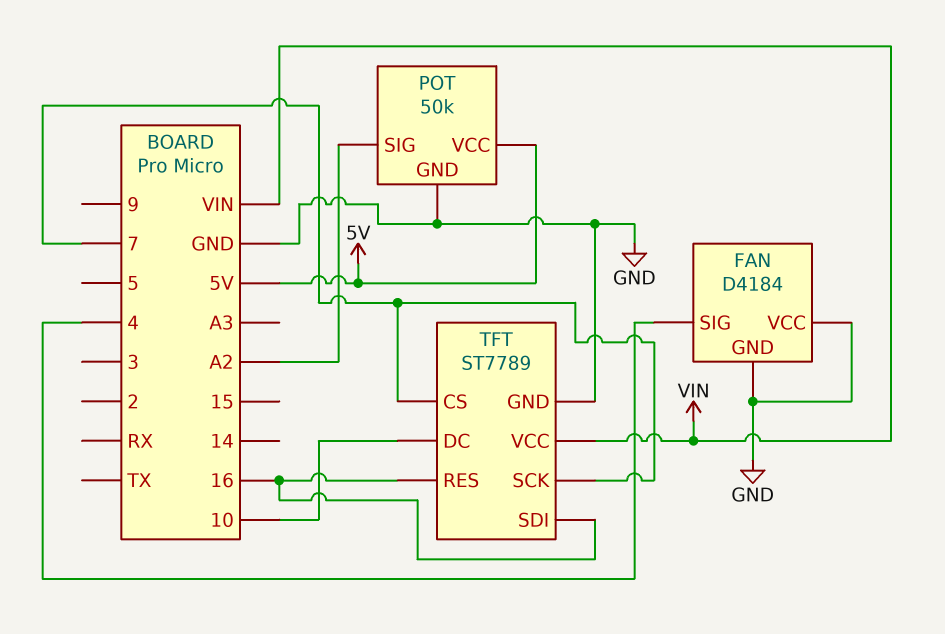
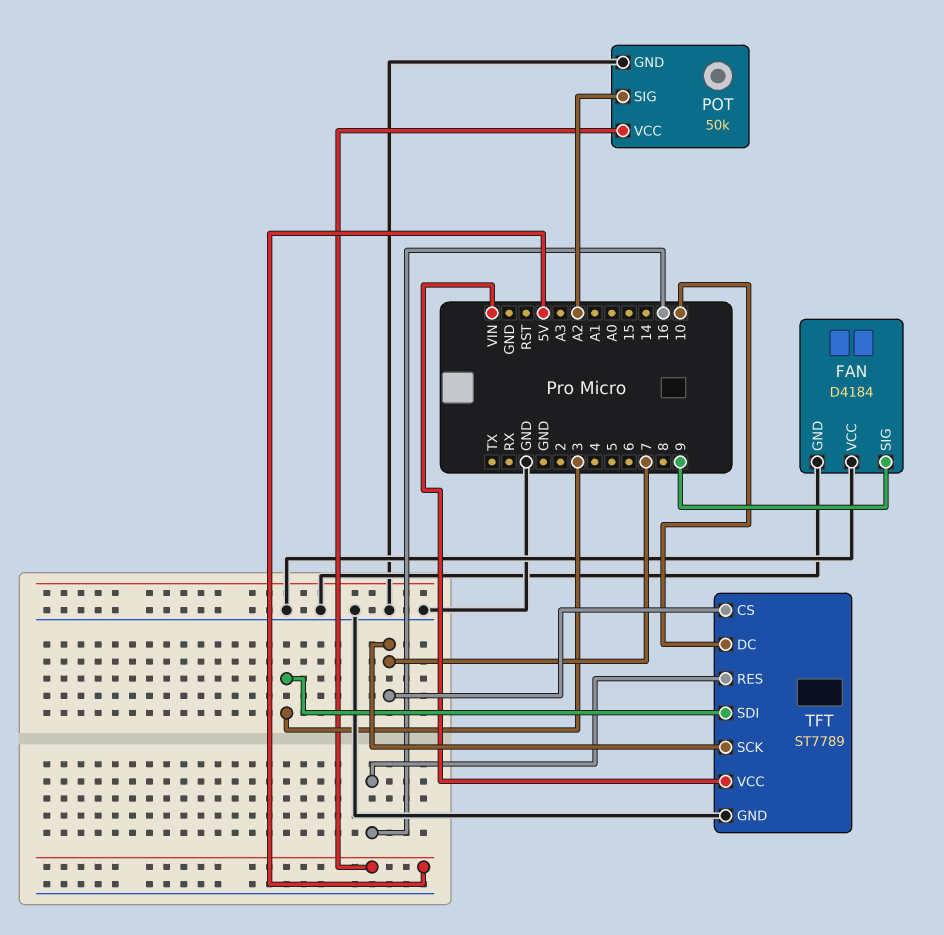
FAN pin SIG: 4 -> 9
TFT pin SDI: 16 -> 3

